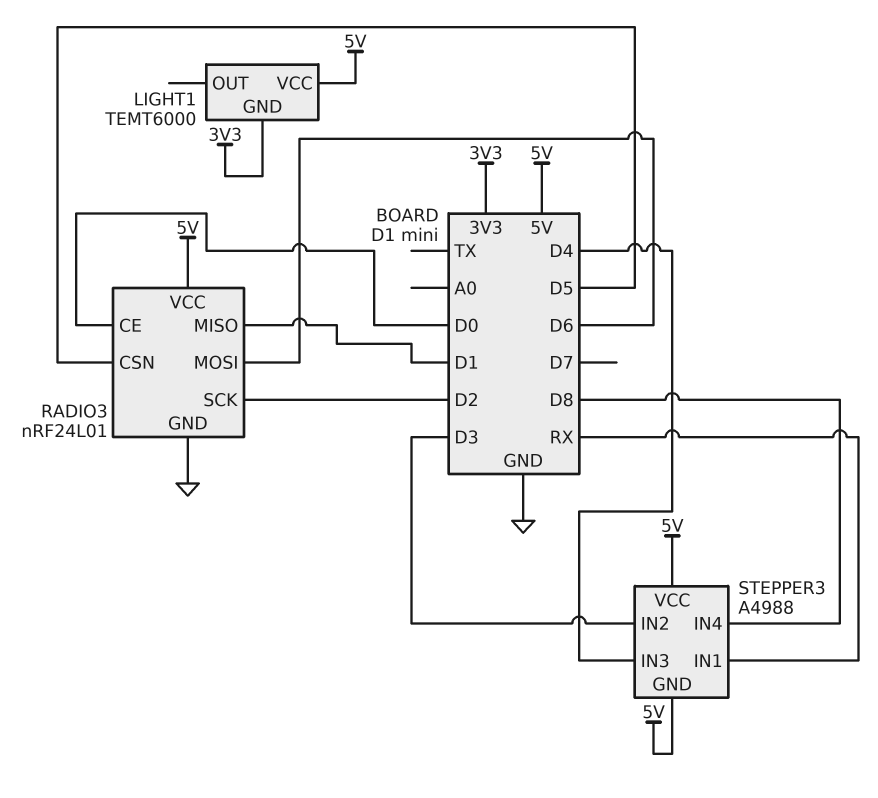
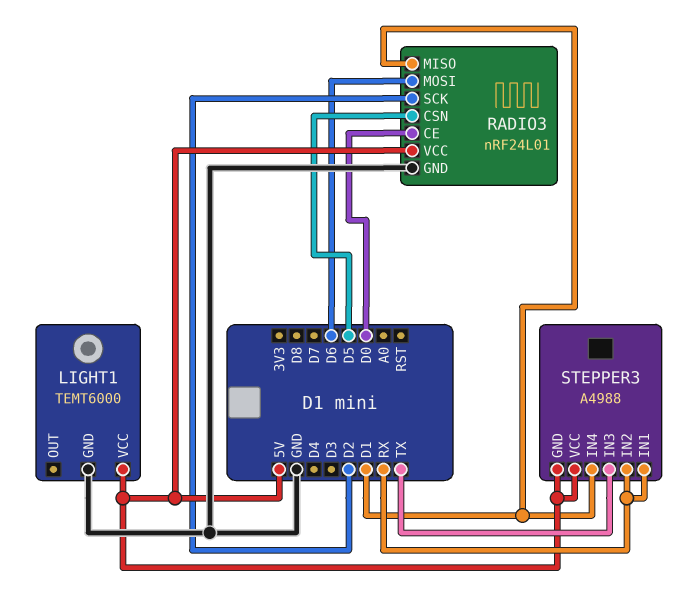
LIGHT1 pin GND: 3V3 -> GND
STEPPER3 pin IN2: D3 -> RX
STEPPER3 pin IN3: D4 -> TX
STEPPER3 pin IN4: D8 -> D1

